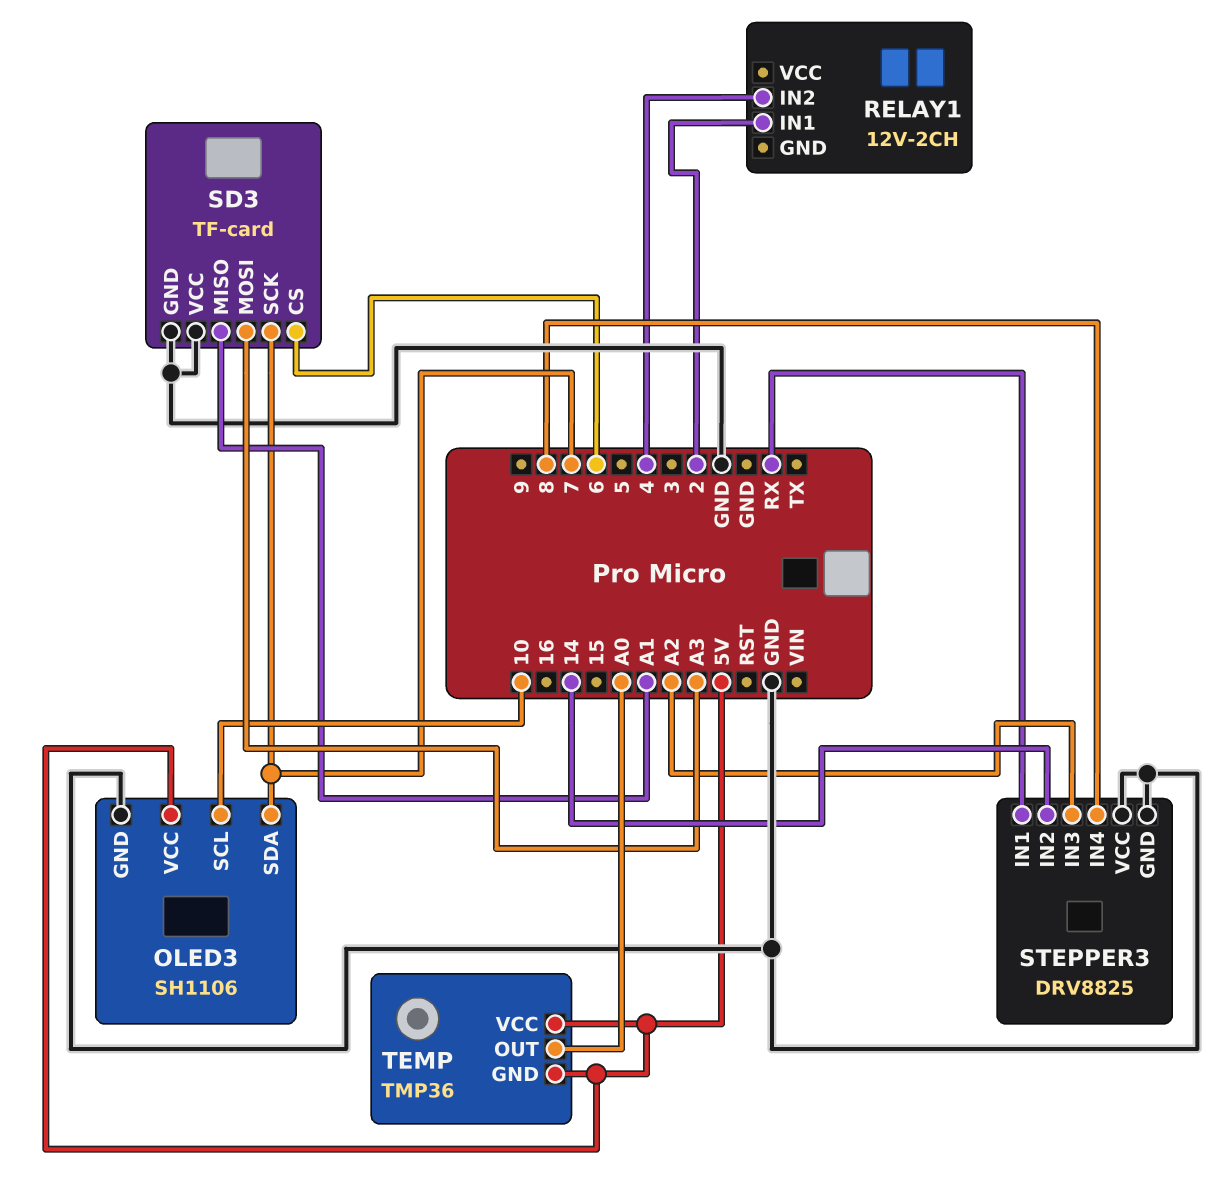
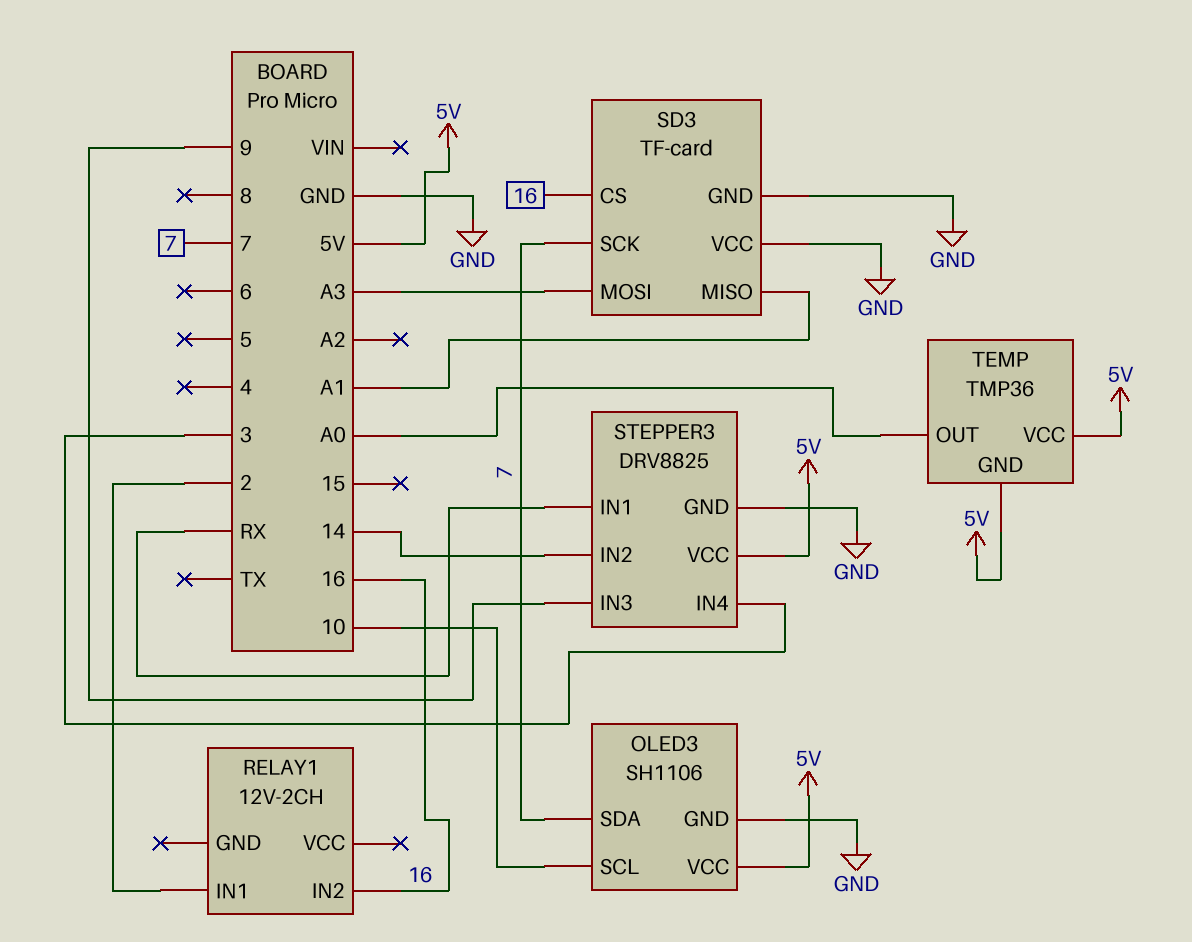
RELAY1 pin IN2: 4 -> 16
SD3 pin CS: 6 -> 16
STEPPER3 pin IN3: A2 -> 9
STEPPER3 pin IN4: 8 -> 3
STEPPER3 pin VCC: GND -> 5V

